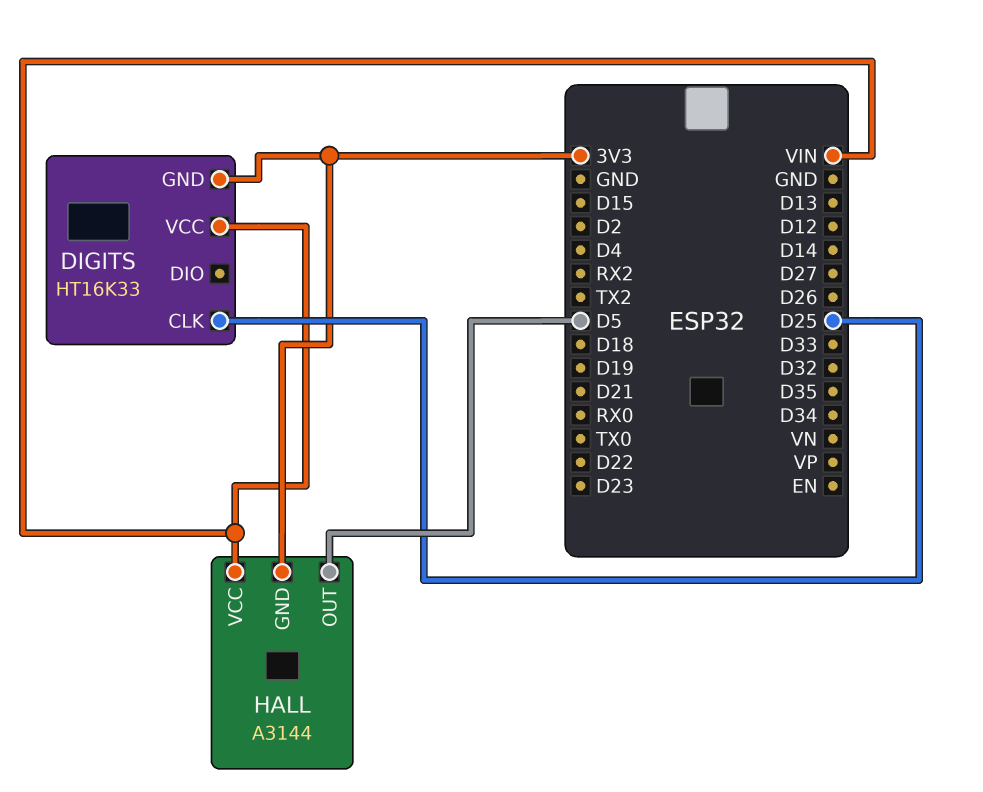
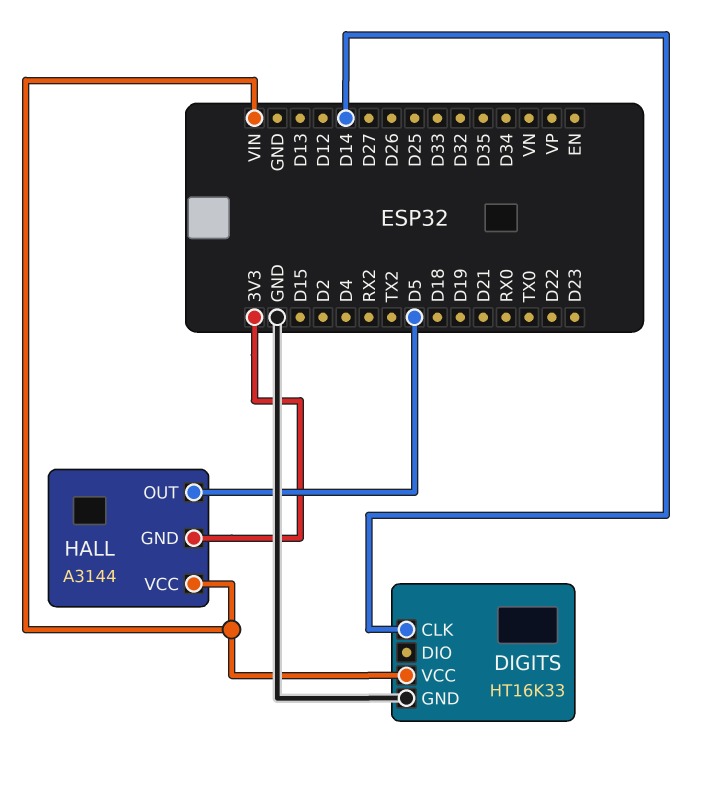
DIGITS pin CLK: D25 -> D14
DIGITS pin GND: 3V3 -> GND

